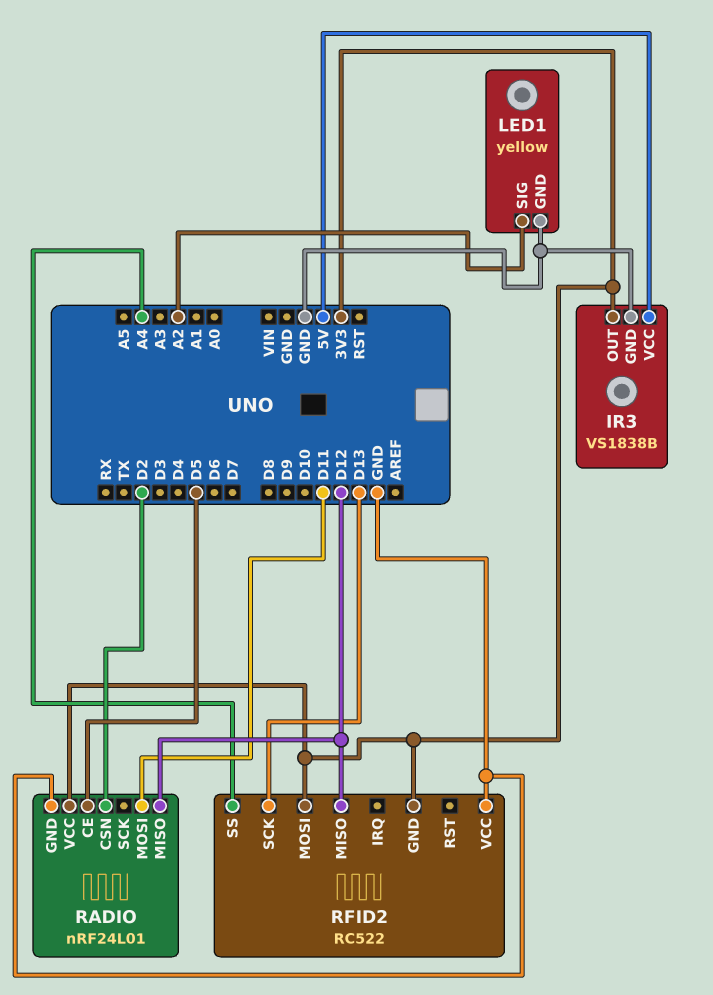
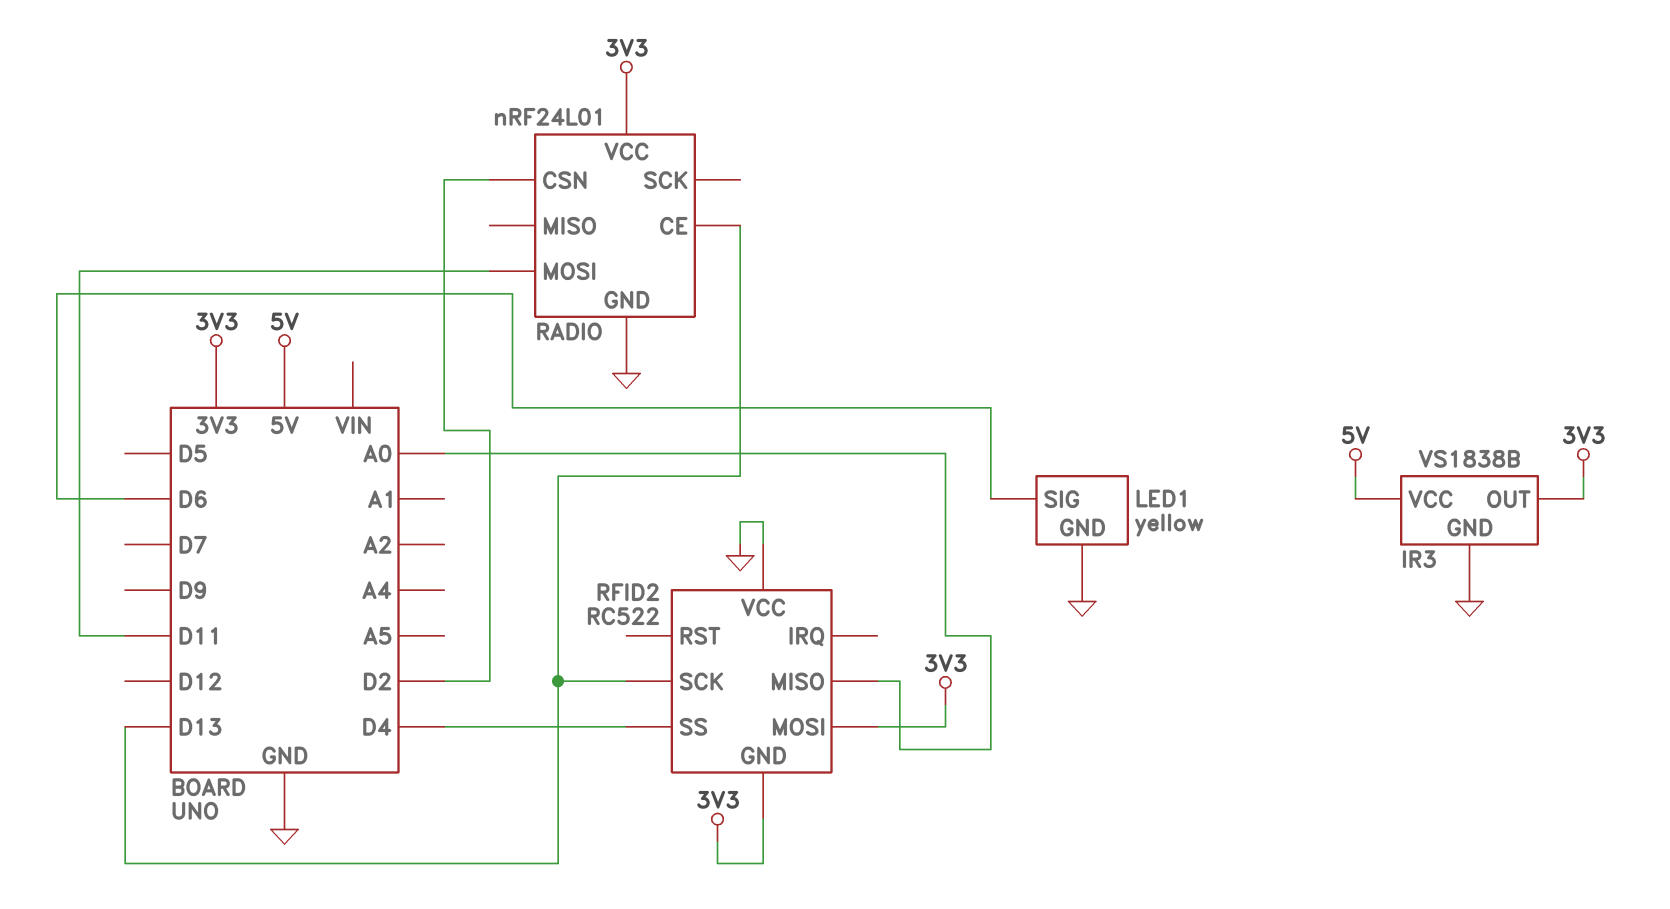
LED1 pin SIG: A2 -> D6
RADIO pin CE: D5 -> D13
RADIO pin MISO: D12 -> none
RFID2 pin MISO: D12 -> A0
RFID2 pin SS: A4 -> D4

